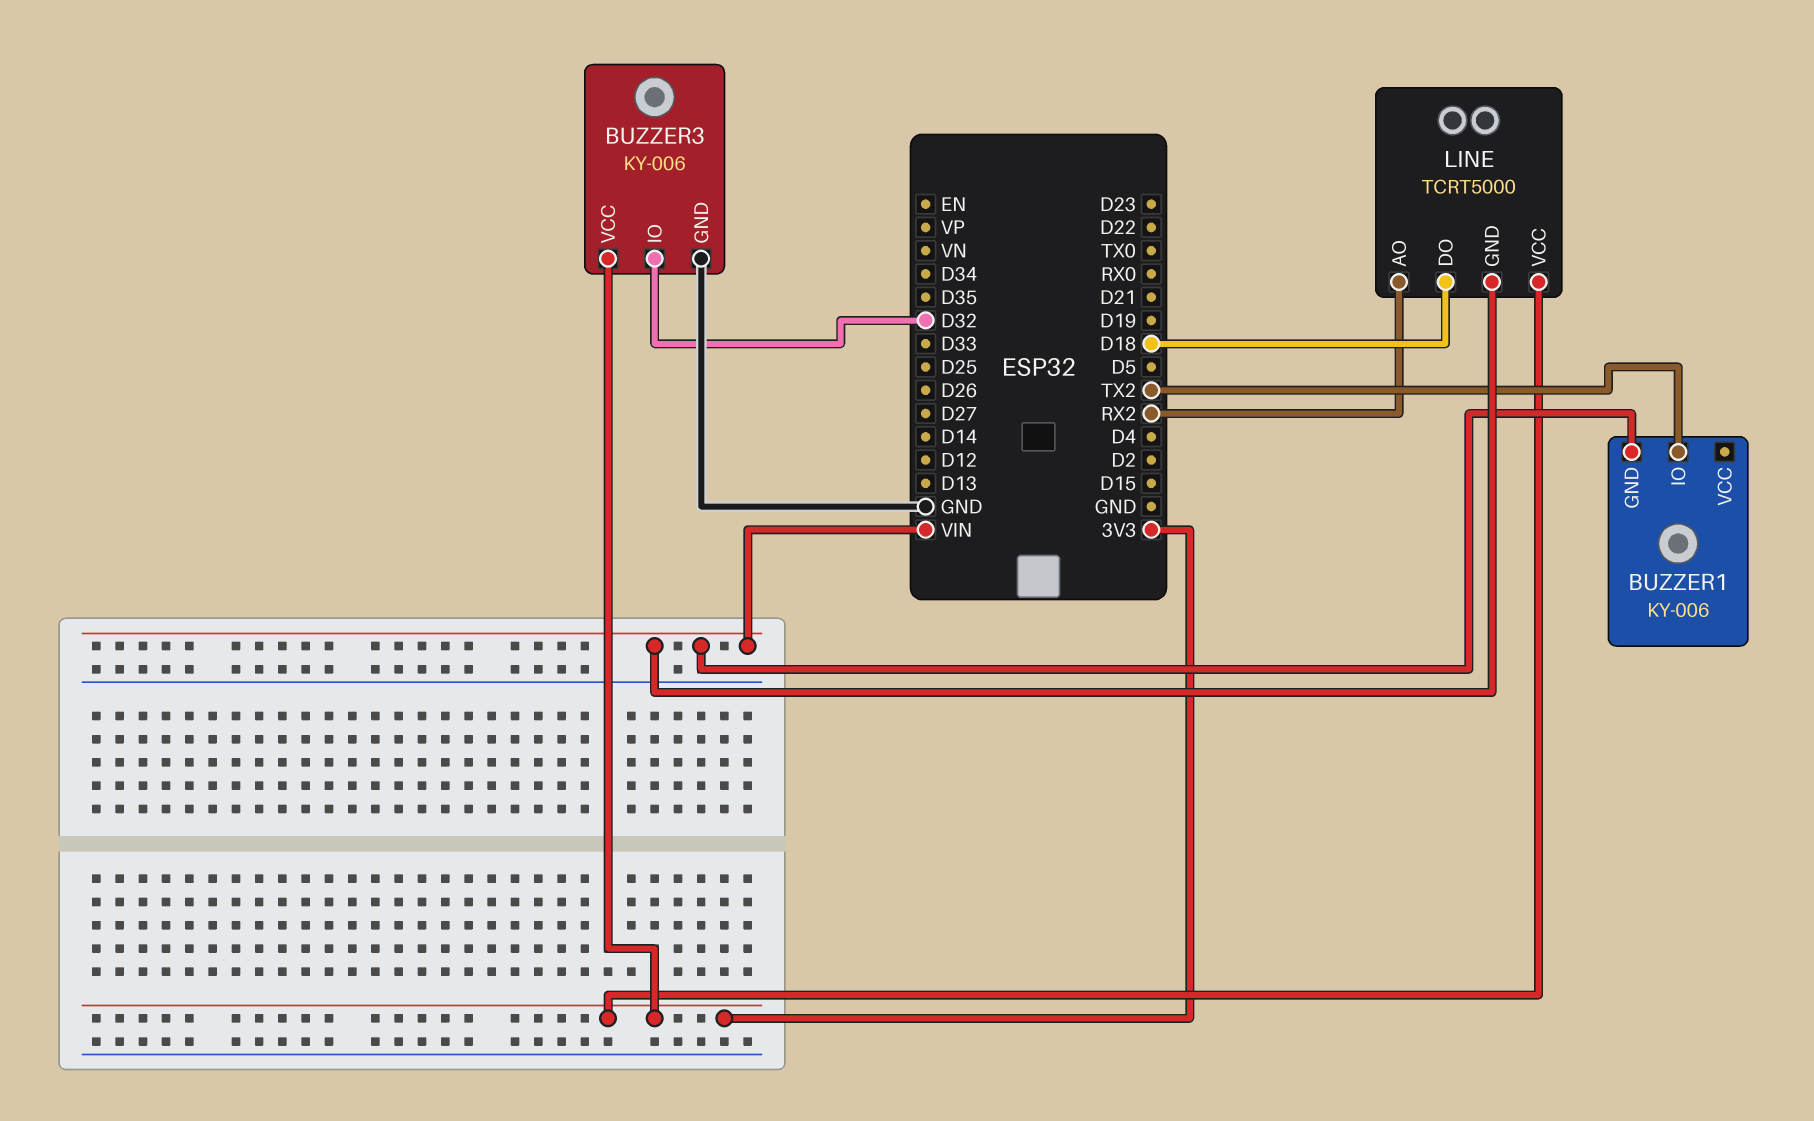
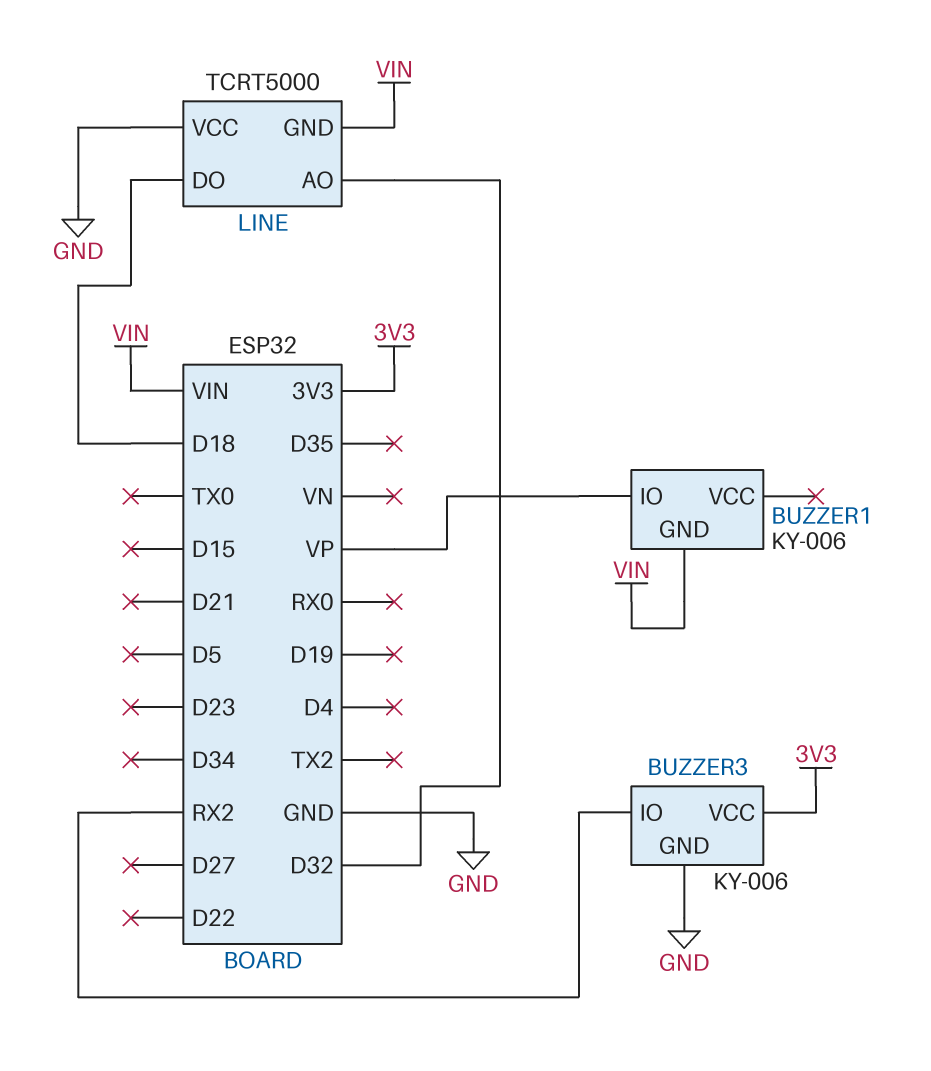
BUZZER1 pin IO: TX2 -> VP
BUZZER3 pin IO: D32 -> RX2
LINE pin AO: RX2 -> D32
LINE pin VCC: 3V3 -> GND

